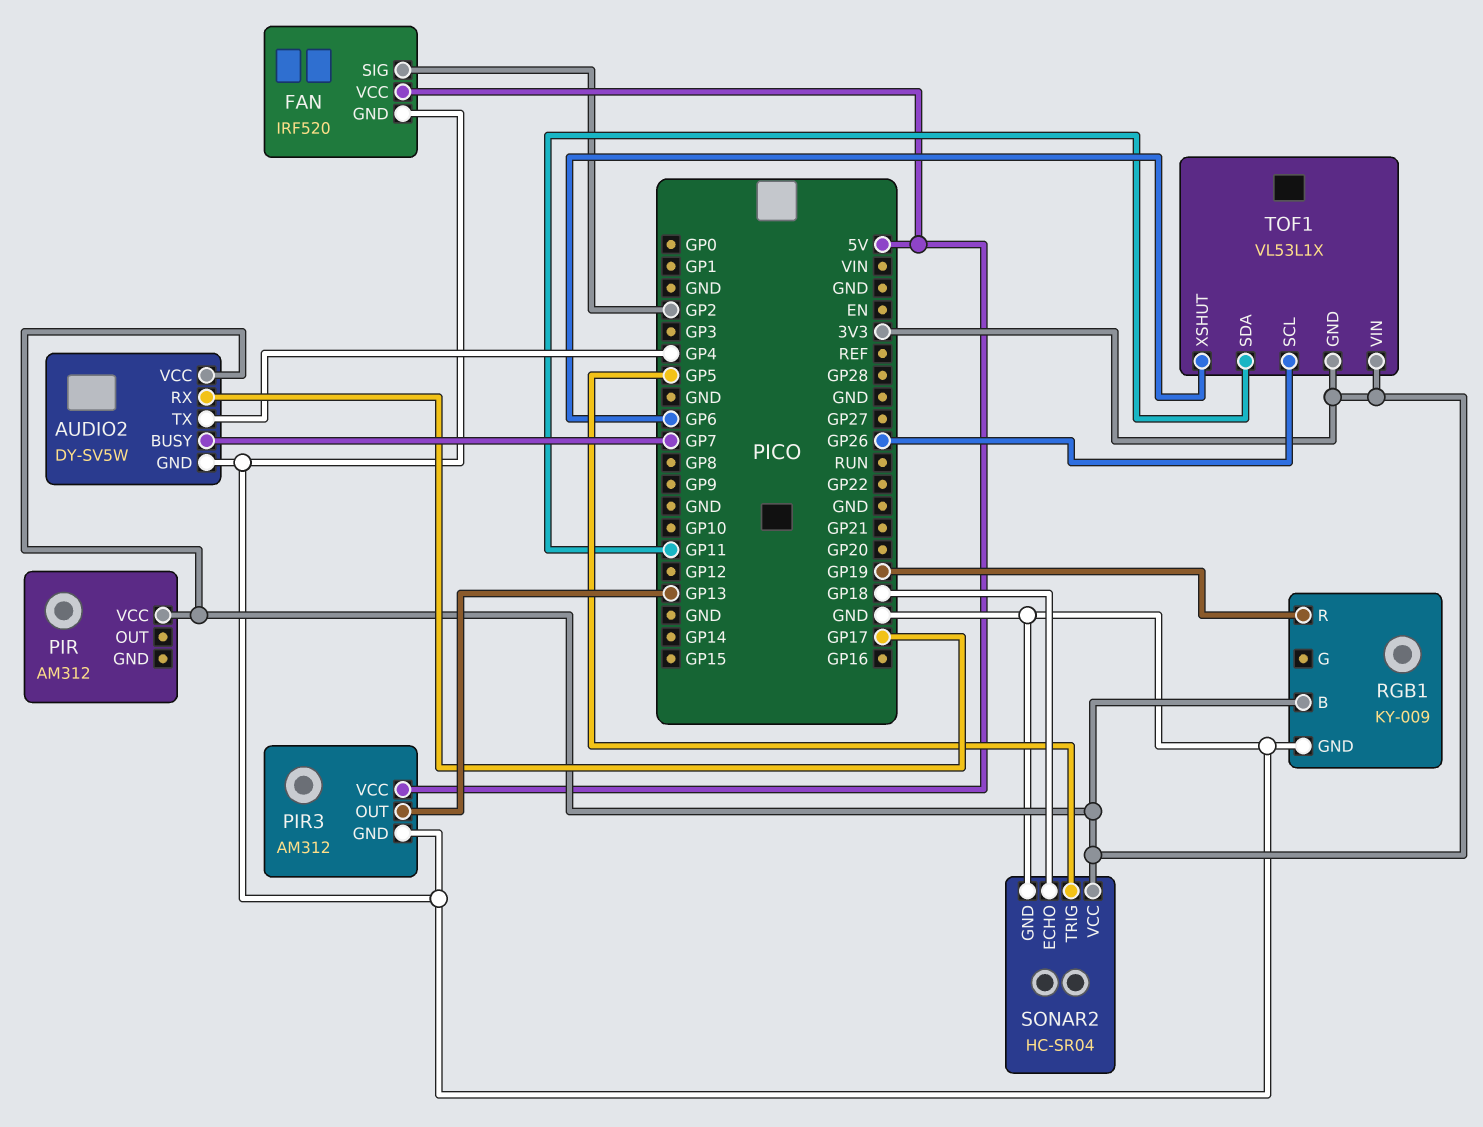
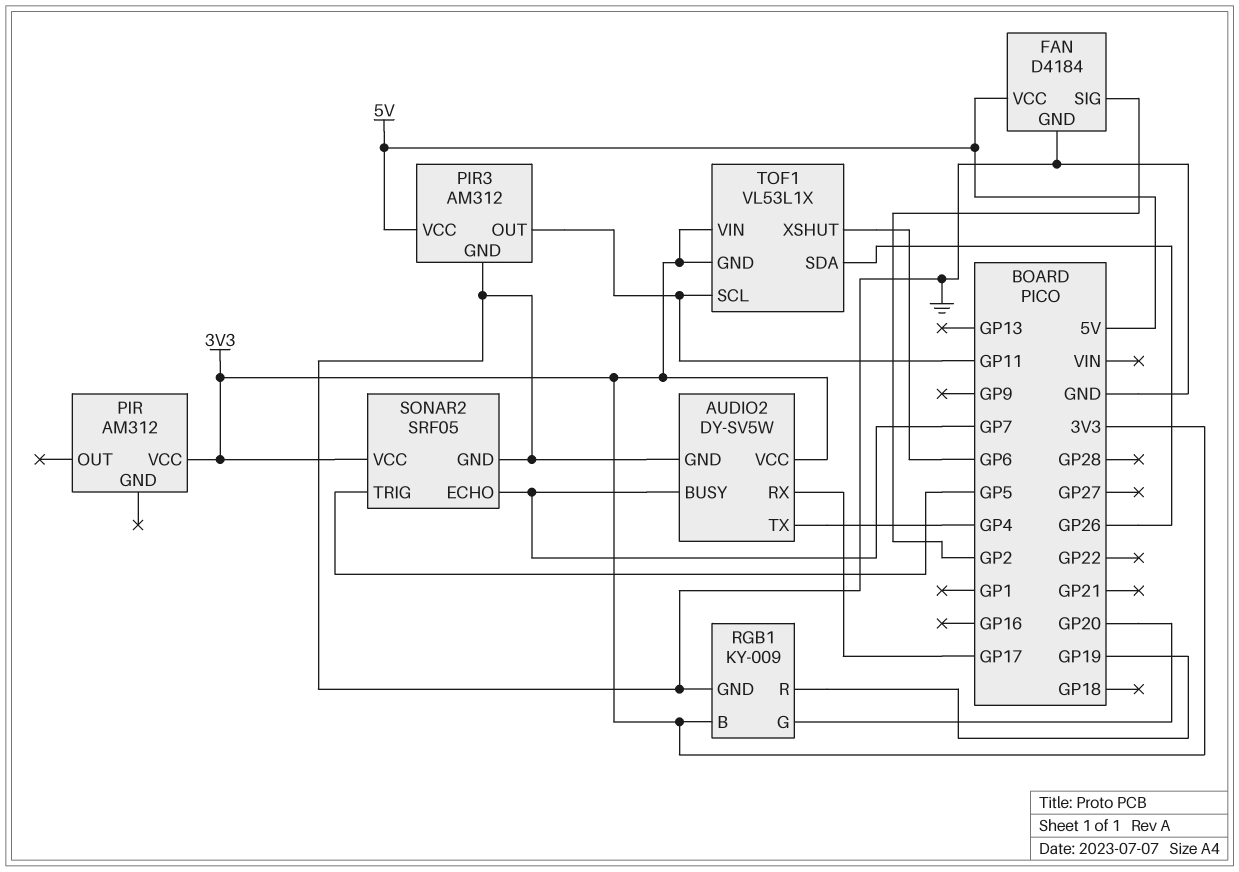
FAN: IRF520 -> D4184
PIR3 pin OUT: GP13 -> GP11
RGB1 pin G: none -> GP20
SONAR2: HC-SR04 -> SRF05
SONAR2 pin ECHO: GP18 -> GP7
TOF1 pin SCL: GP26 -> GP11
TOF1 pin SDA: GP11 -> GP26

